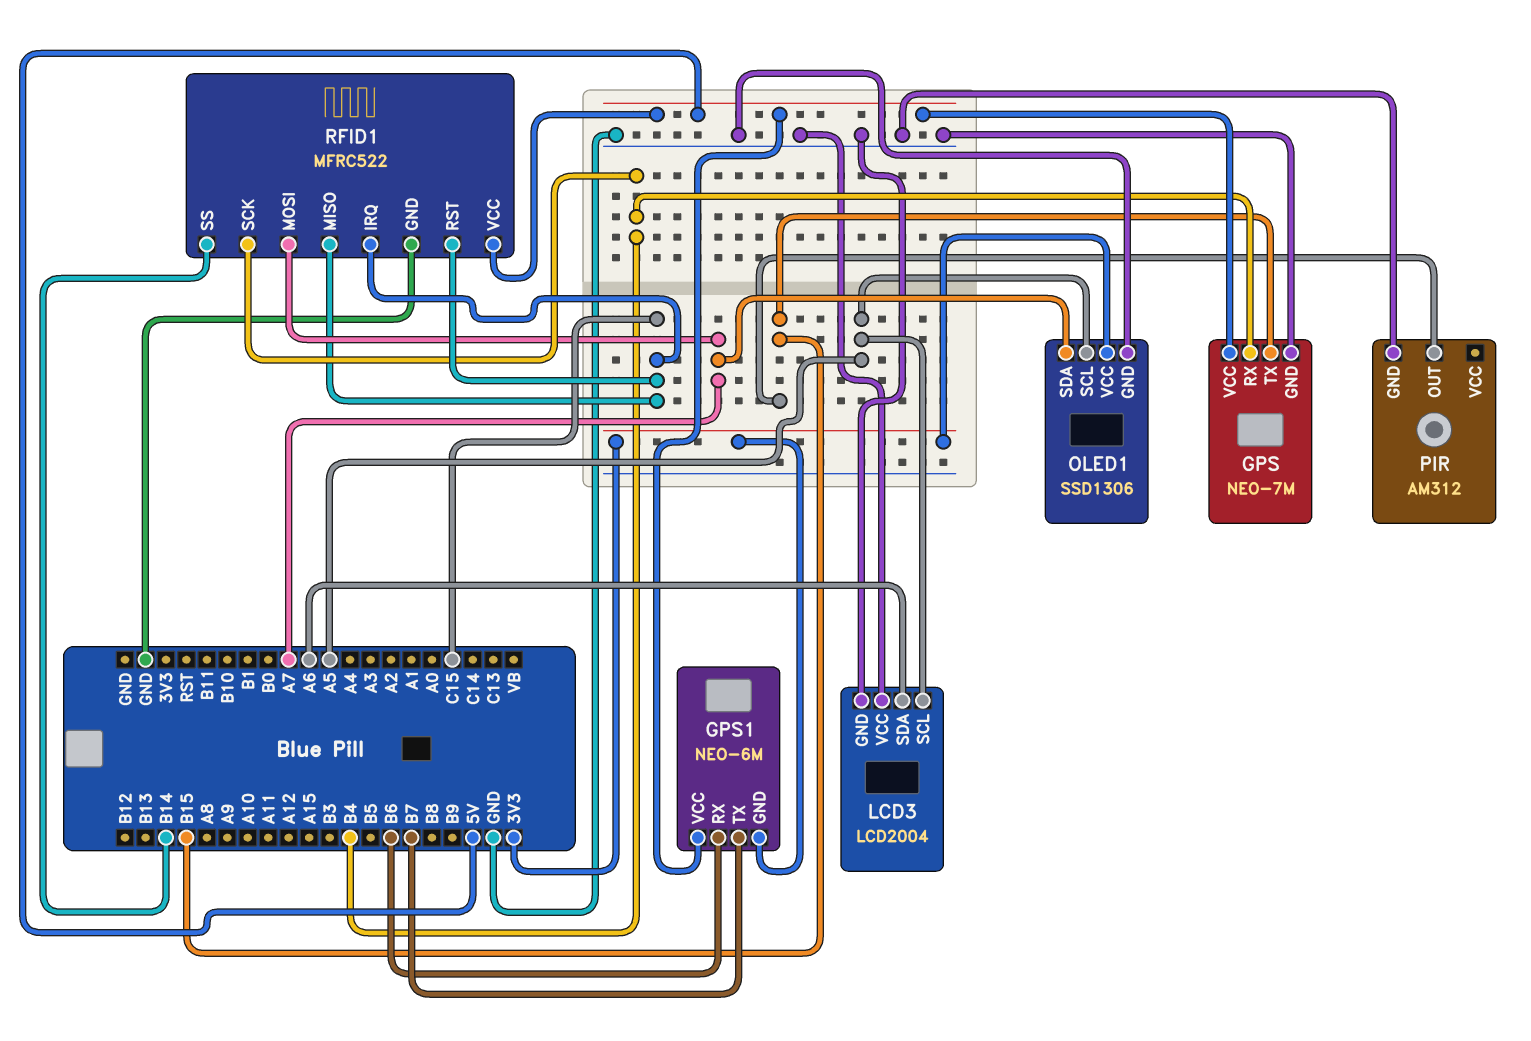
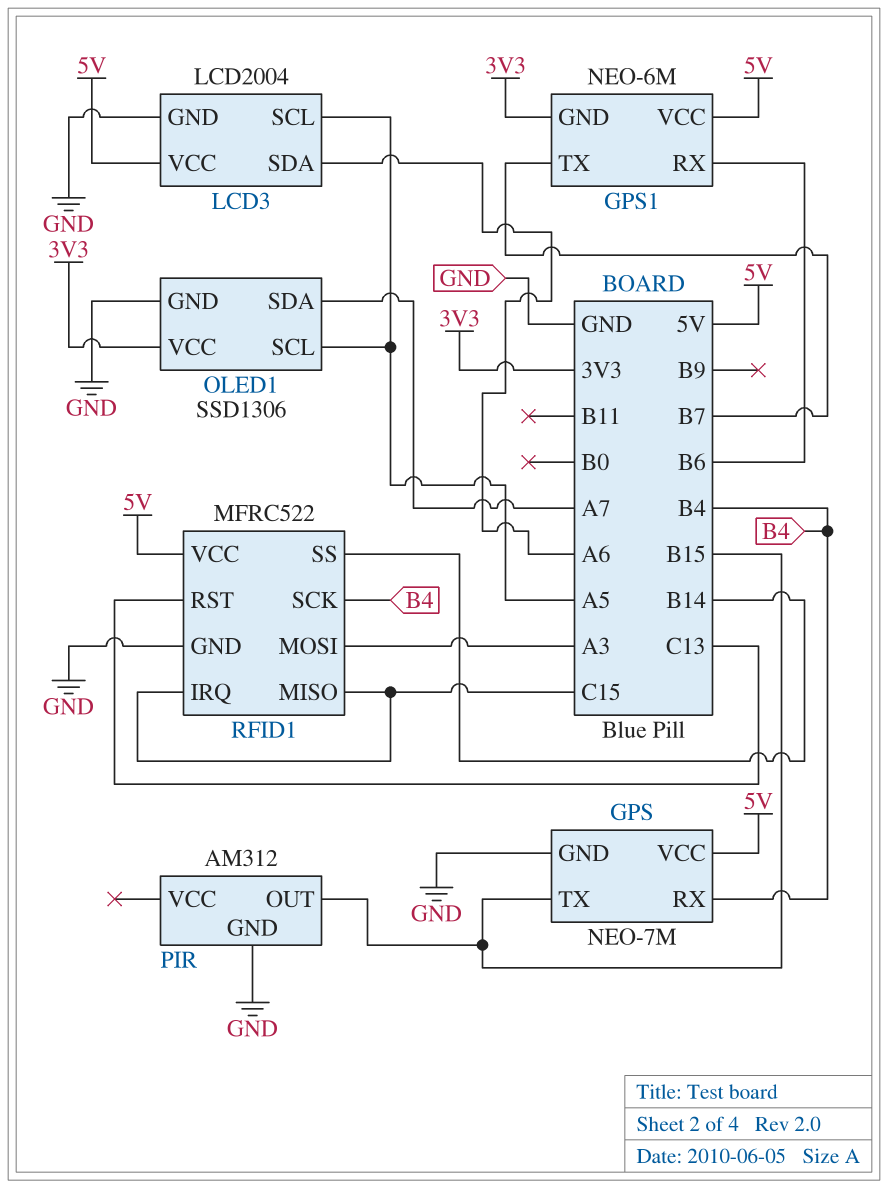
LCD3 pin VCC: GND -> 5V
RFID1 pin MOSI: A7 -> A3
RFID1 pin RST: C15 -> C13

